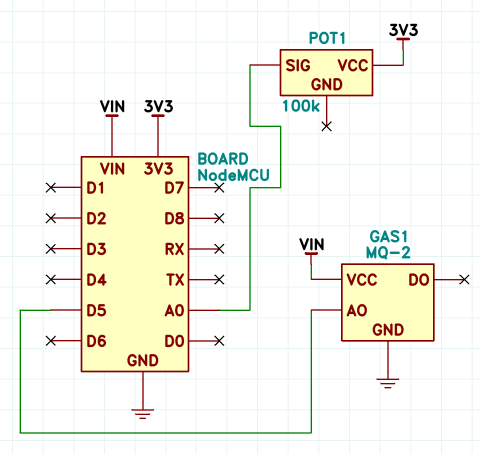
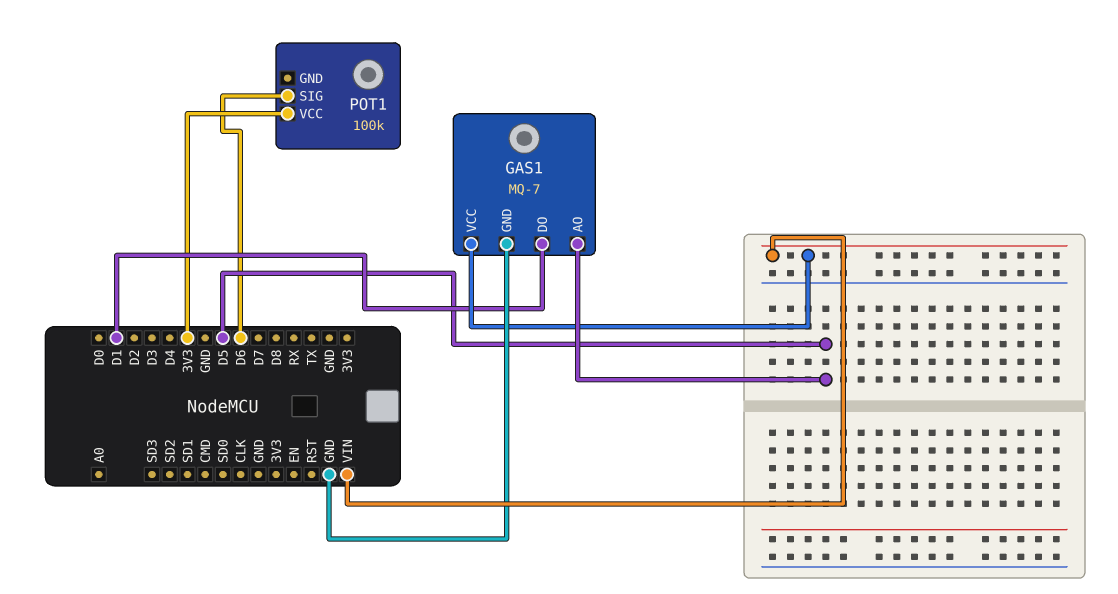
GAS1: MQ-2 -> MQ-7
GAS1 pin DO: none -> D1
POT1 pin SIG: A0 -> D6

